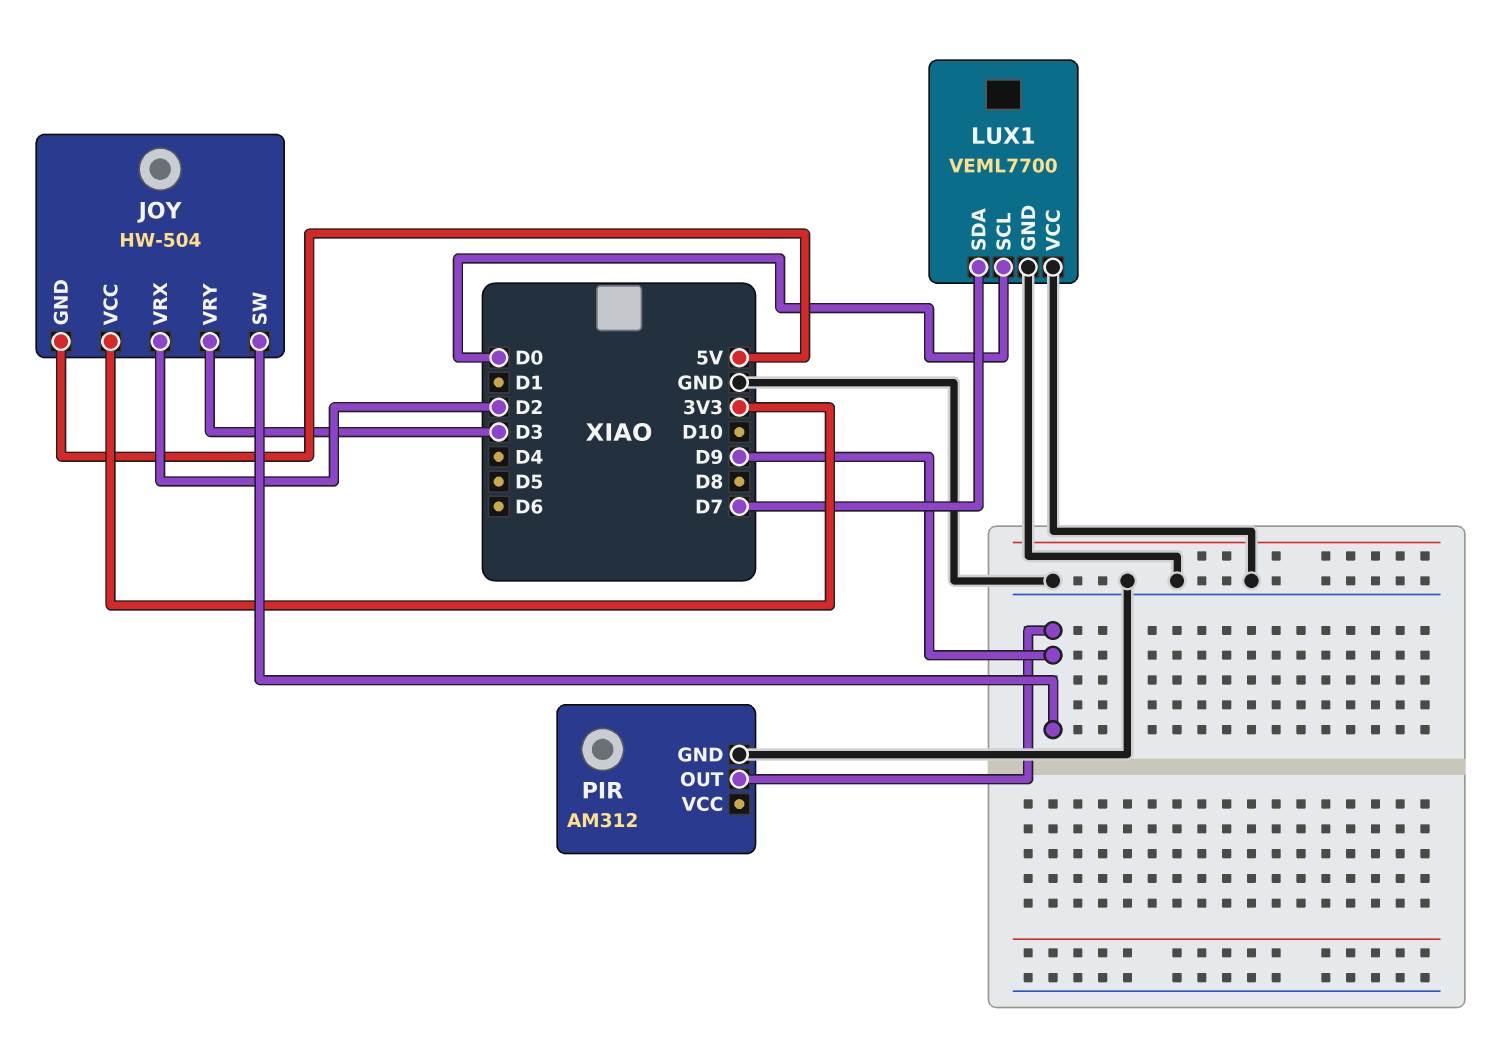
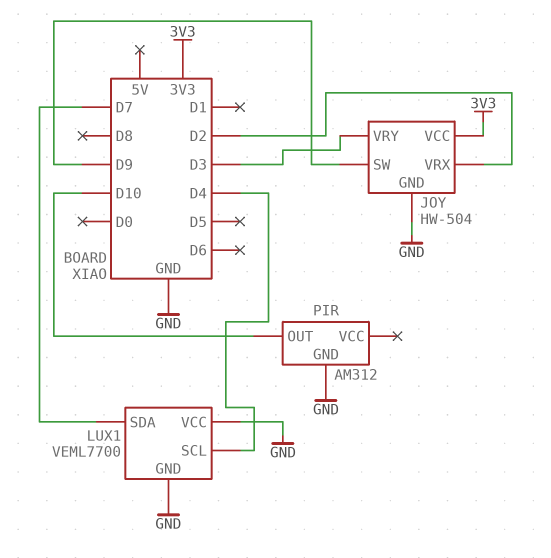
JOY pin GND: 5V -> GND
LUX1 pin SCL: D0 -> D4
PIR pin OUT: D9 -> D10

